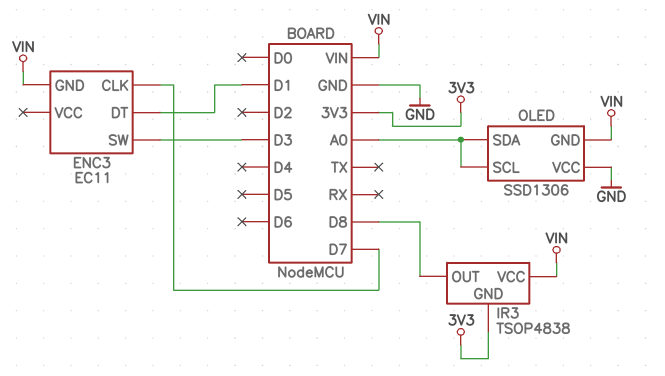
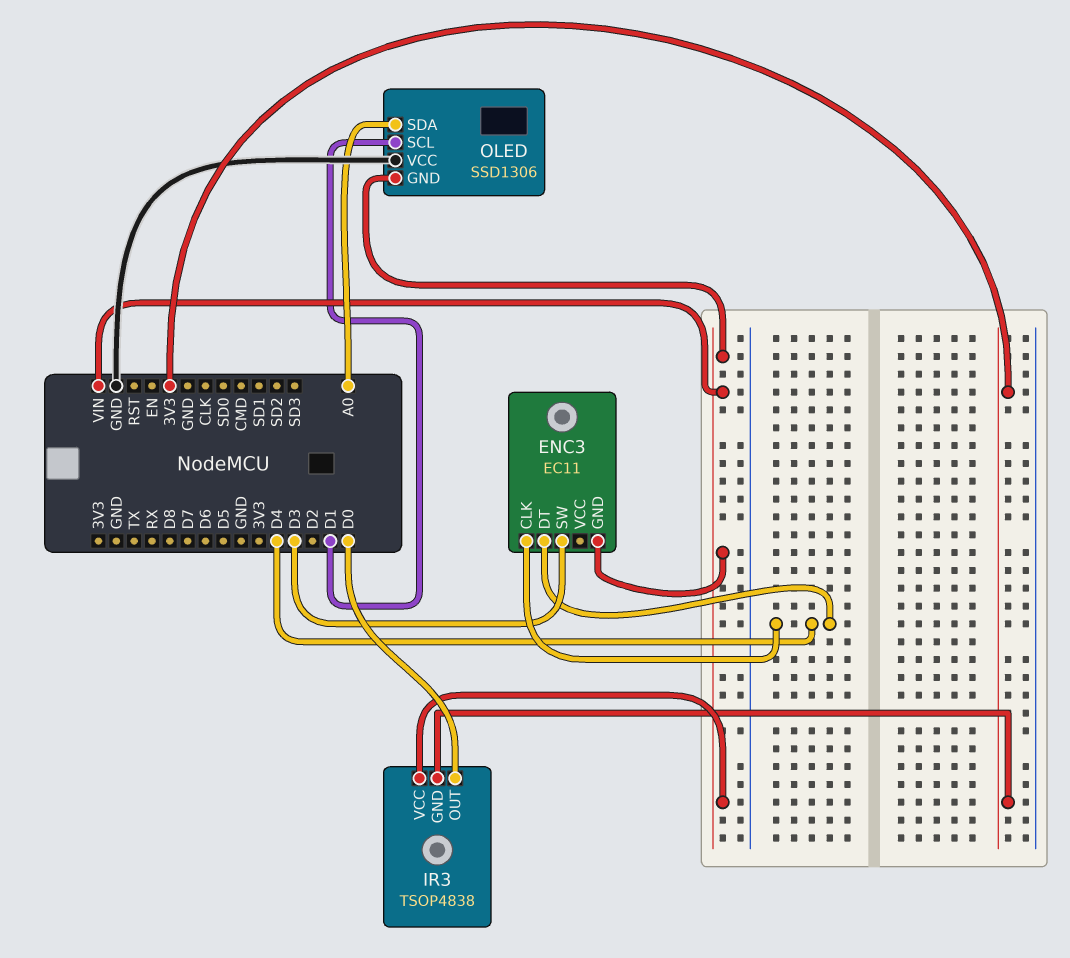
ENC3 pin CLK: D7 -> D4
ENC3 pin DT: D1 -> D4
IR3 pin OUT: D8 -> D0
OLED pin SCL: A0 -> D1

